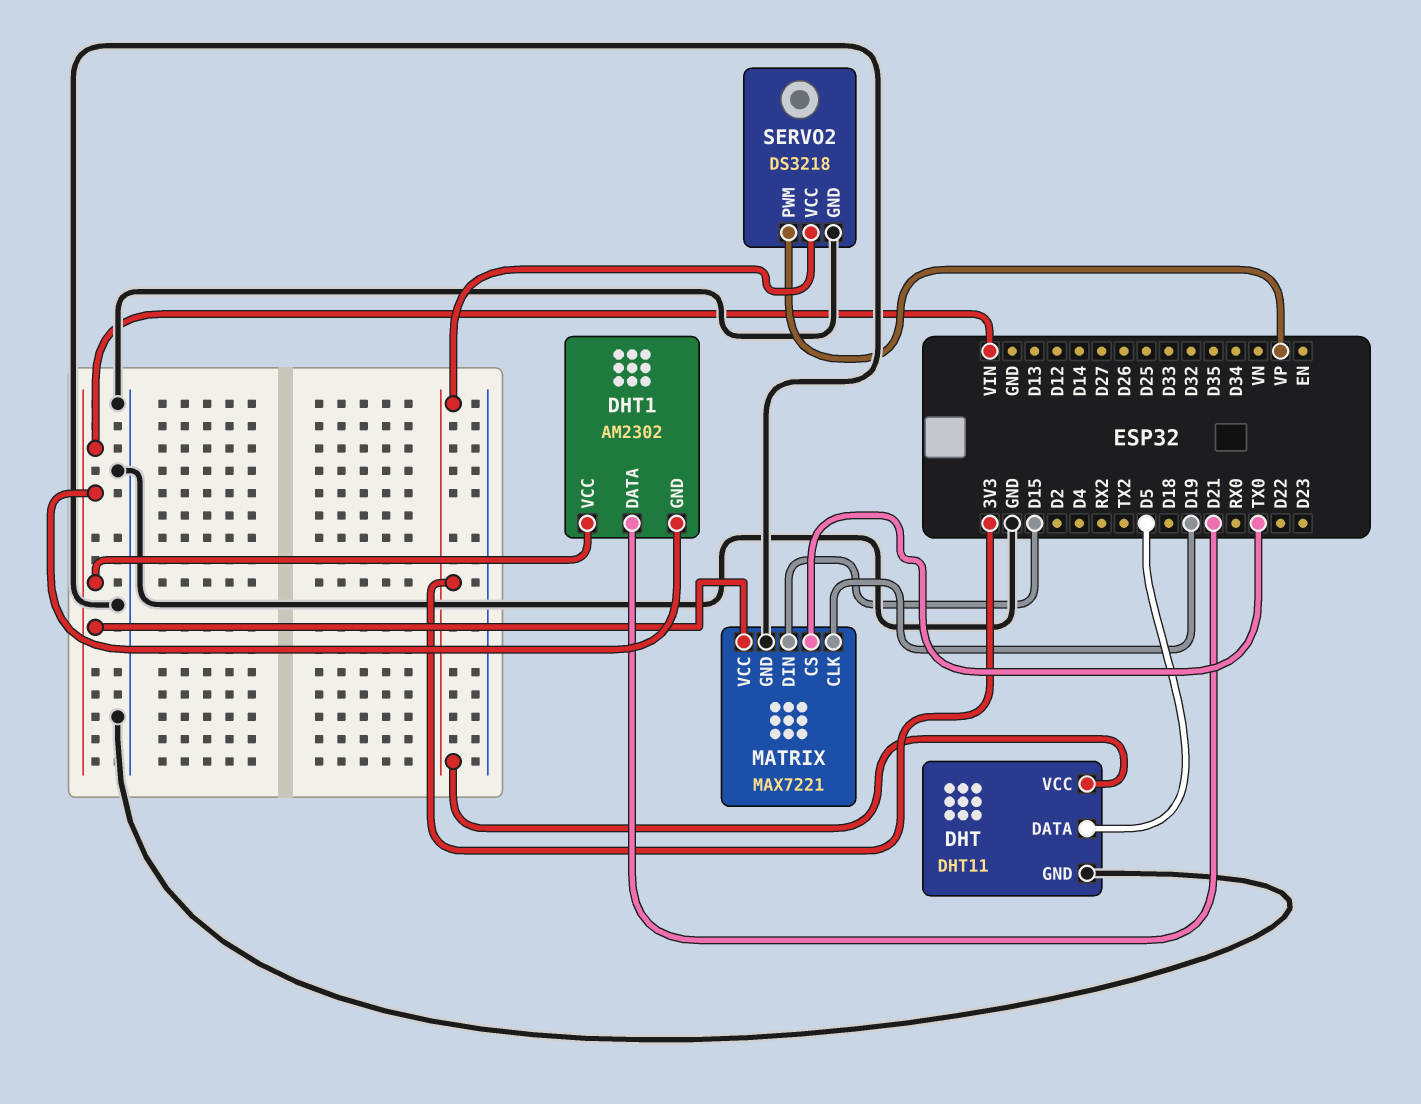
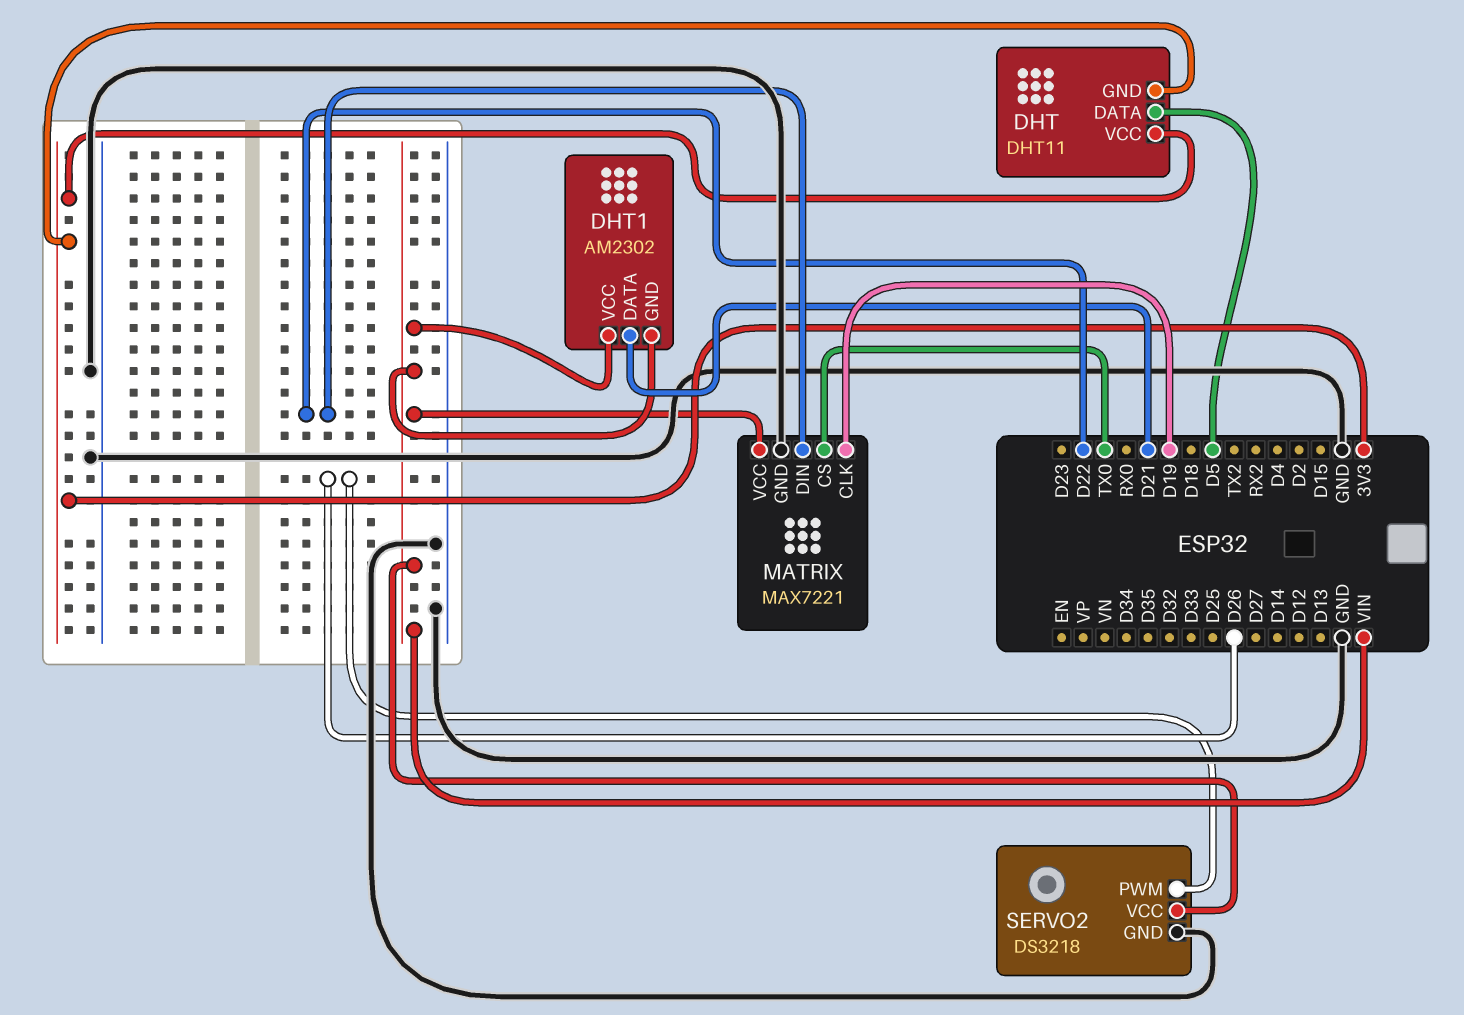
DHT pin GND: GND -> 3V3
MATRIX pin DIN: D15 -> D22
SERVO2 pin PWM: VP -> D26
SERVO2 pin VCC: 3V3 -> VIN

